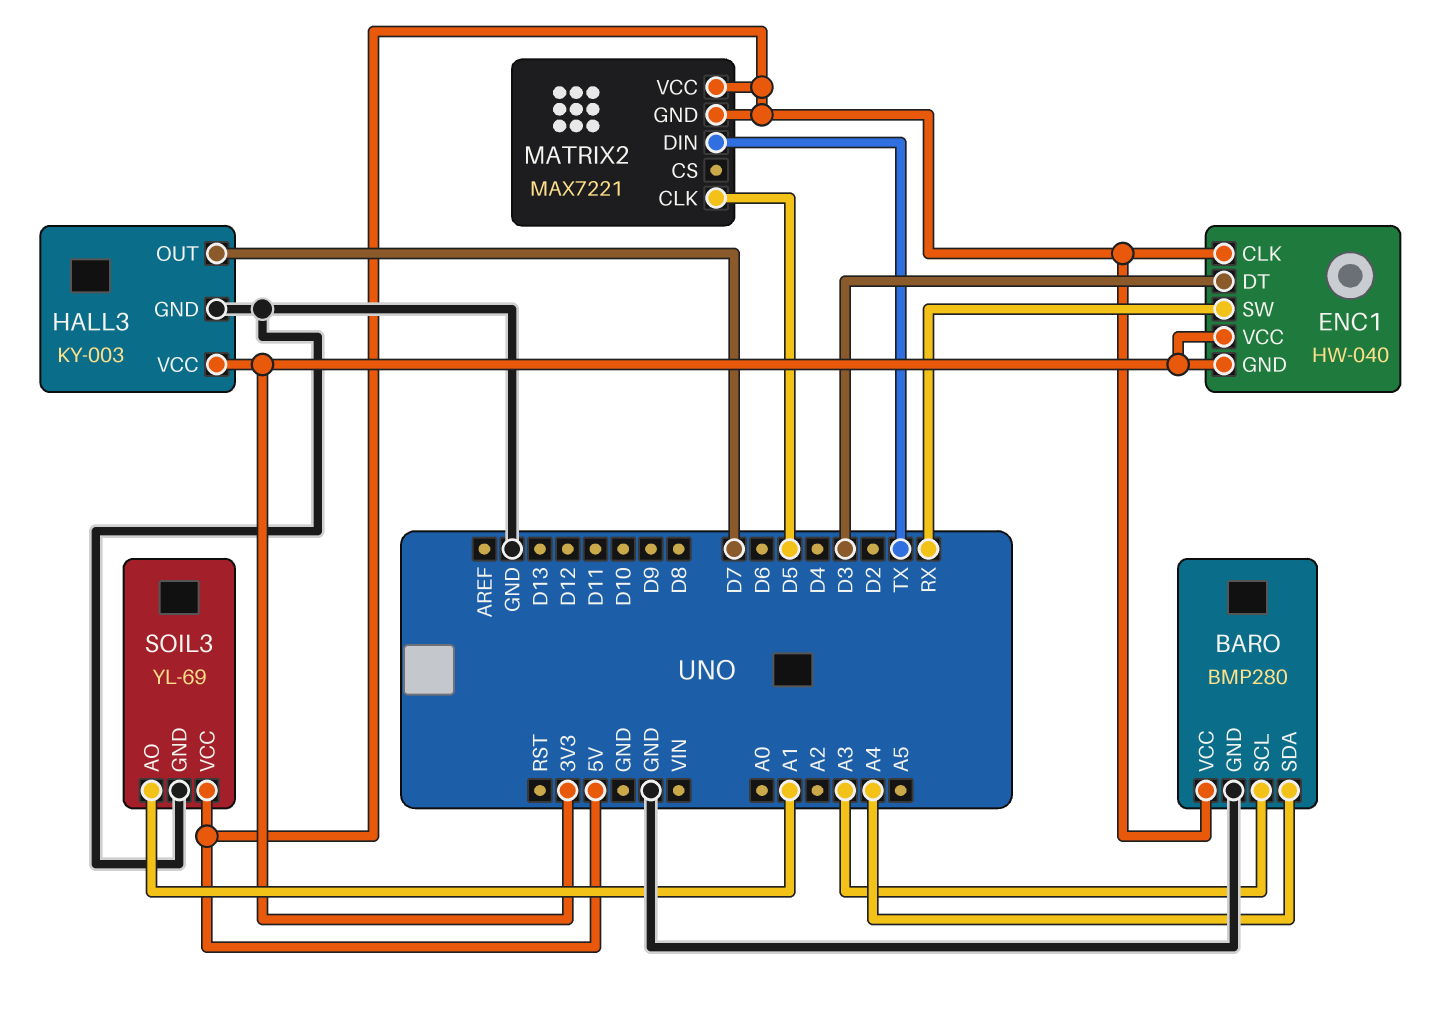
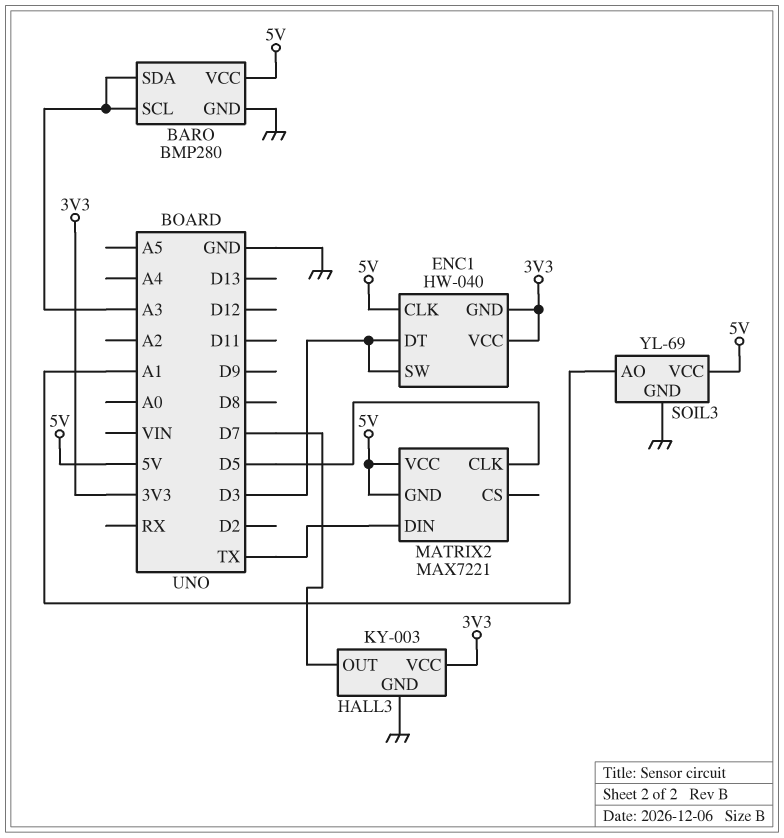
BARO pin SDA: A4 -> A3
ENC1 pin SW: RX -> D3

